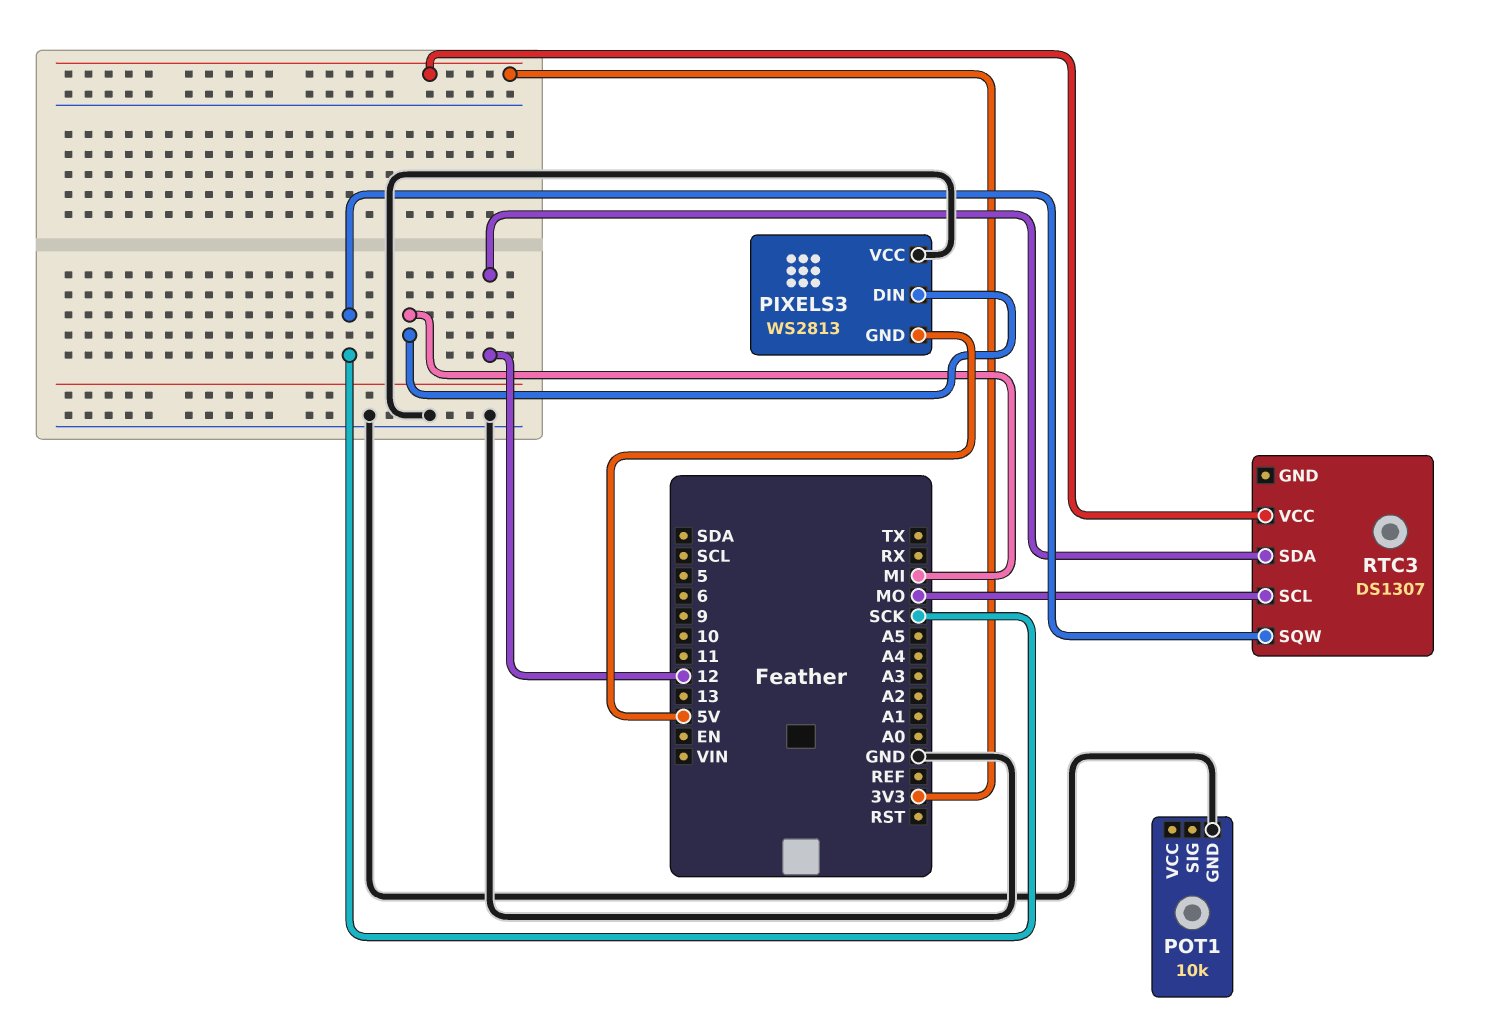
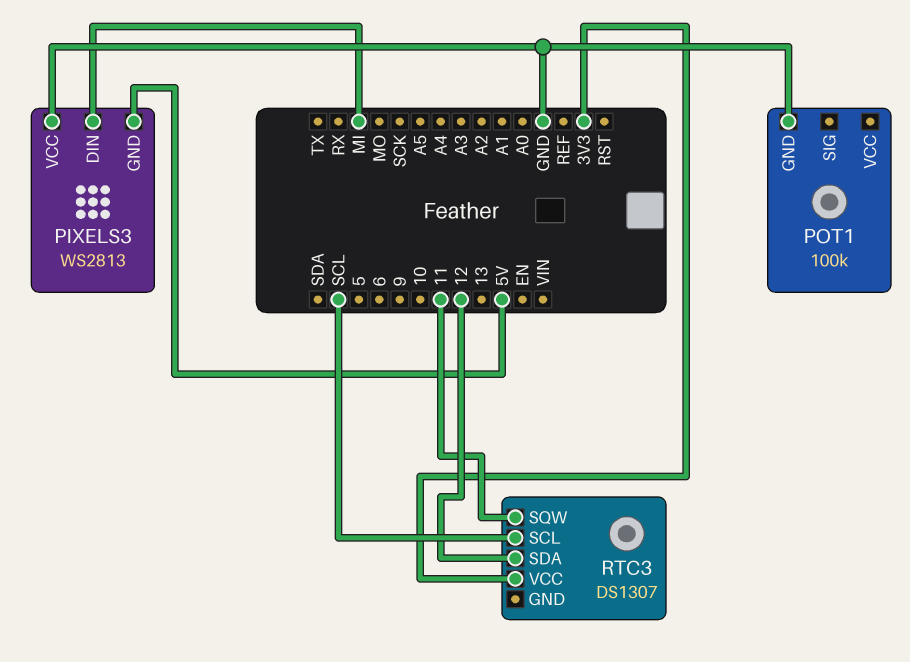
POT1: 10k -> 100k
RTC3 pin SCL: MO -> SCL
RTC3 pin SQW: SCK -> 11

